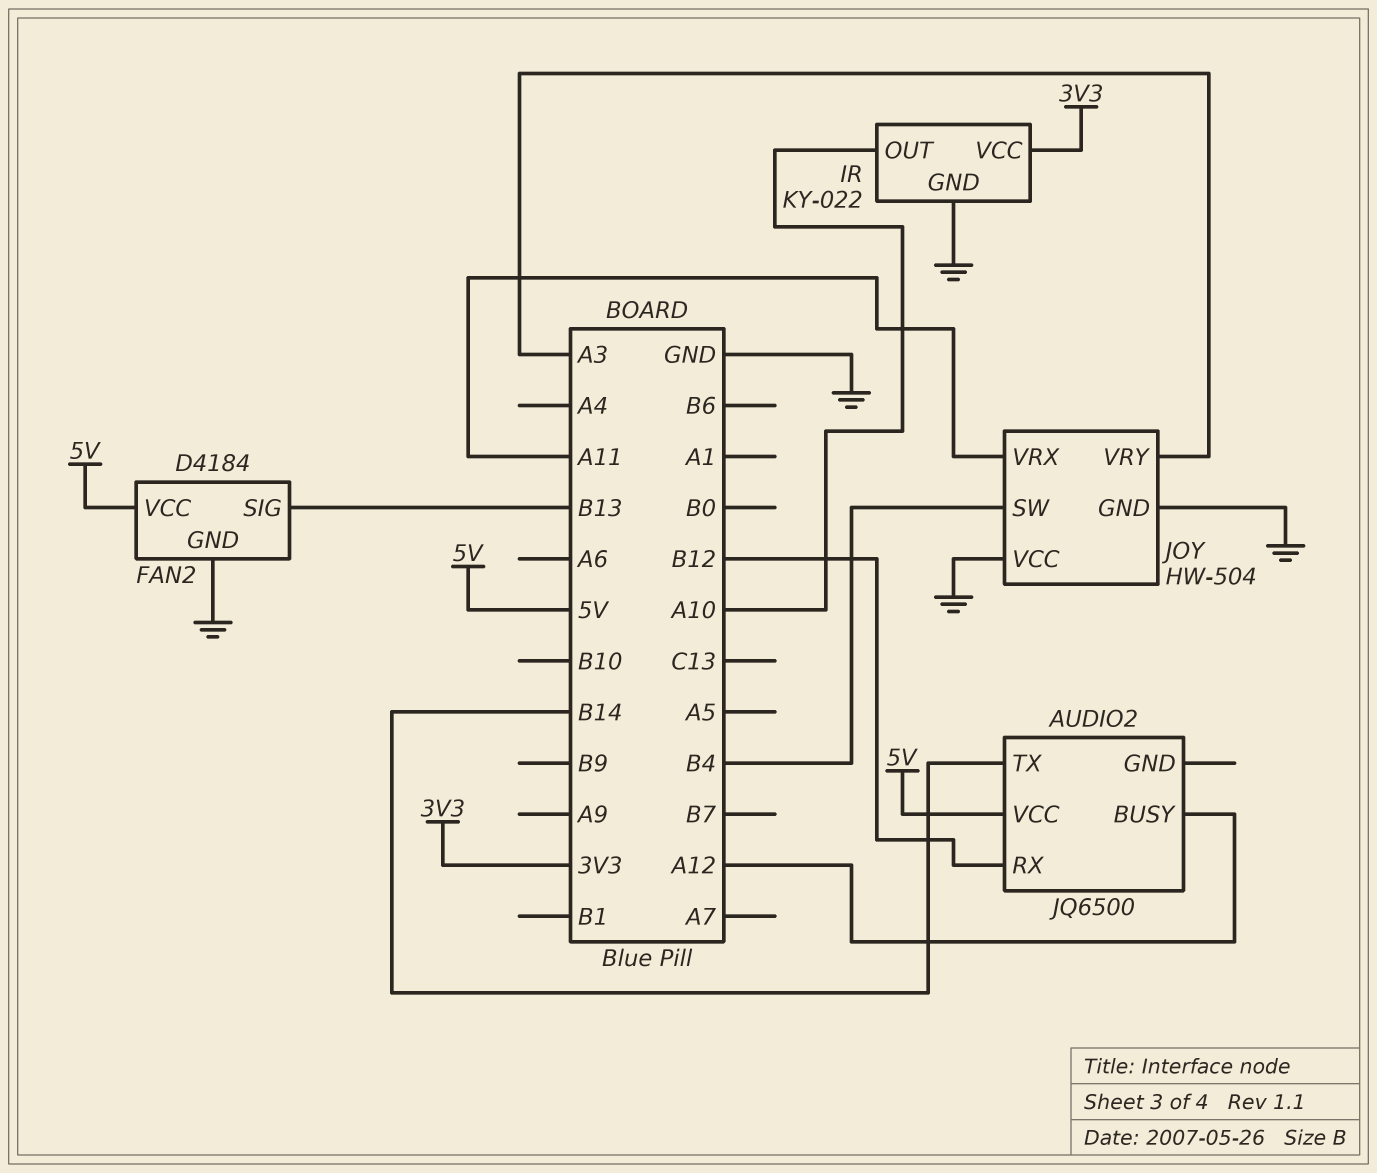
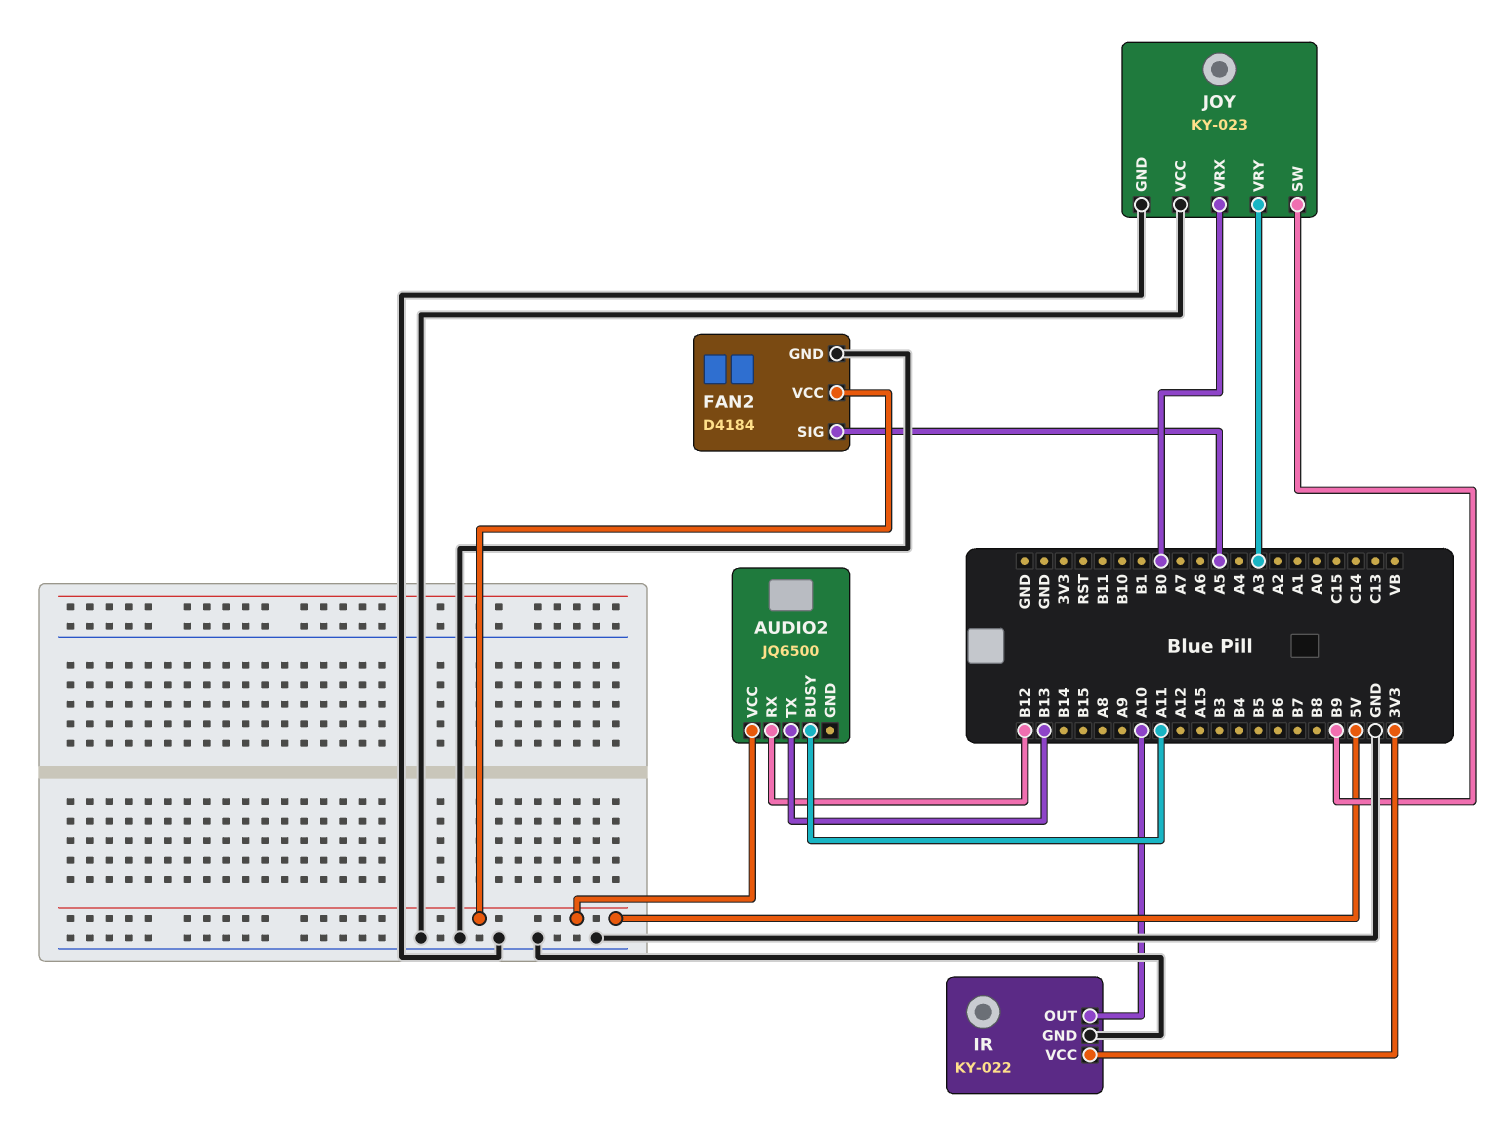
AUDIO2 pin BUSY: A12 -> A11
AUDIO2 pin TX: B14 -> B13
FAN2 pin SIG: B13 -> A5
JOY: HW-504 -> KY-023
JOY pin SW: B4 -> B9
JOY pin VRX: A11 -> B0

